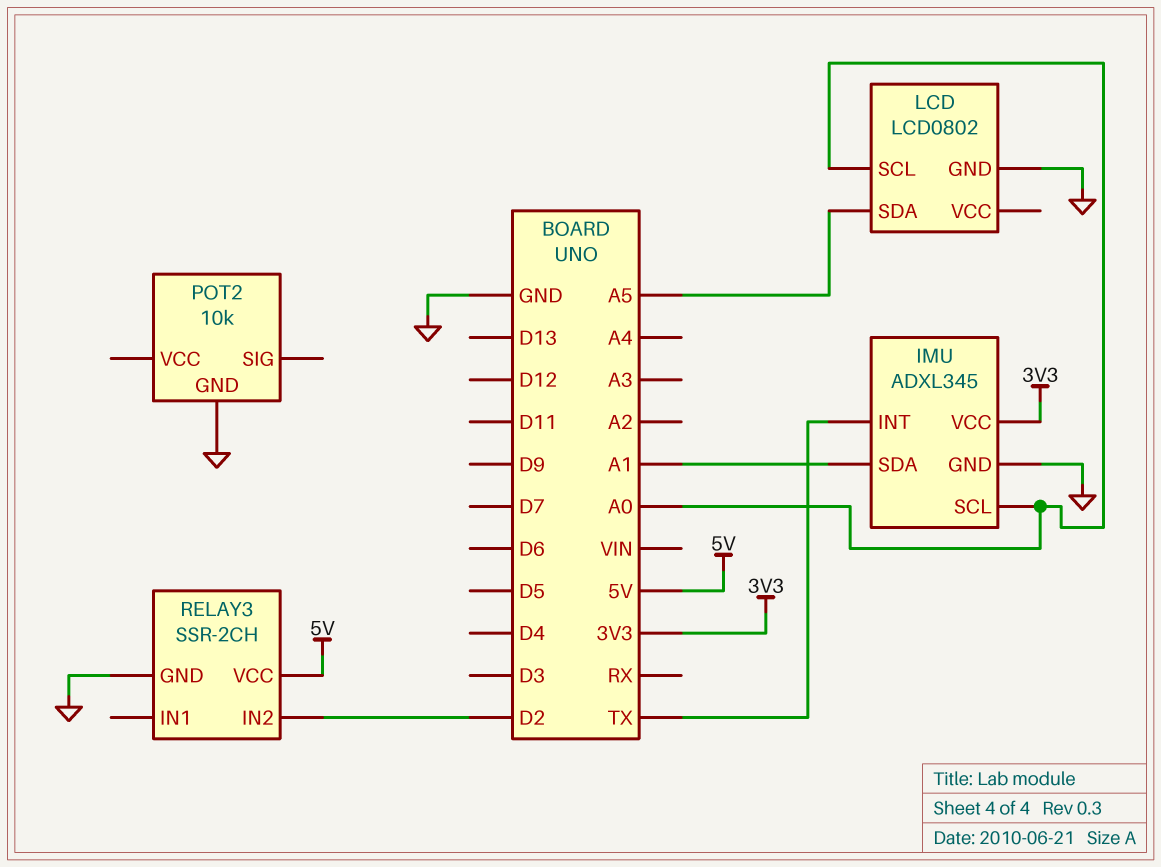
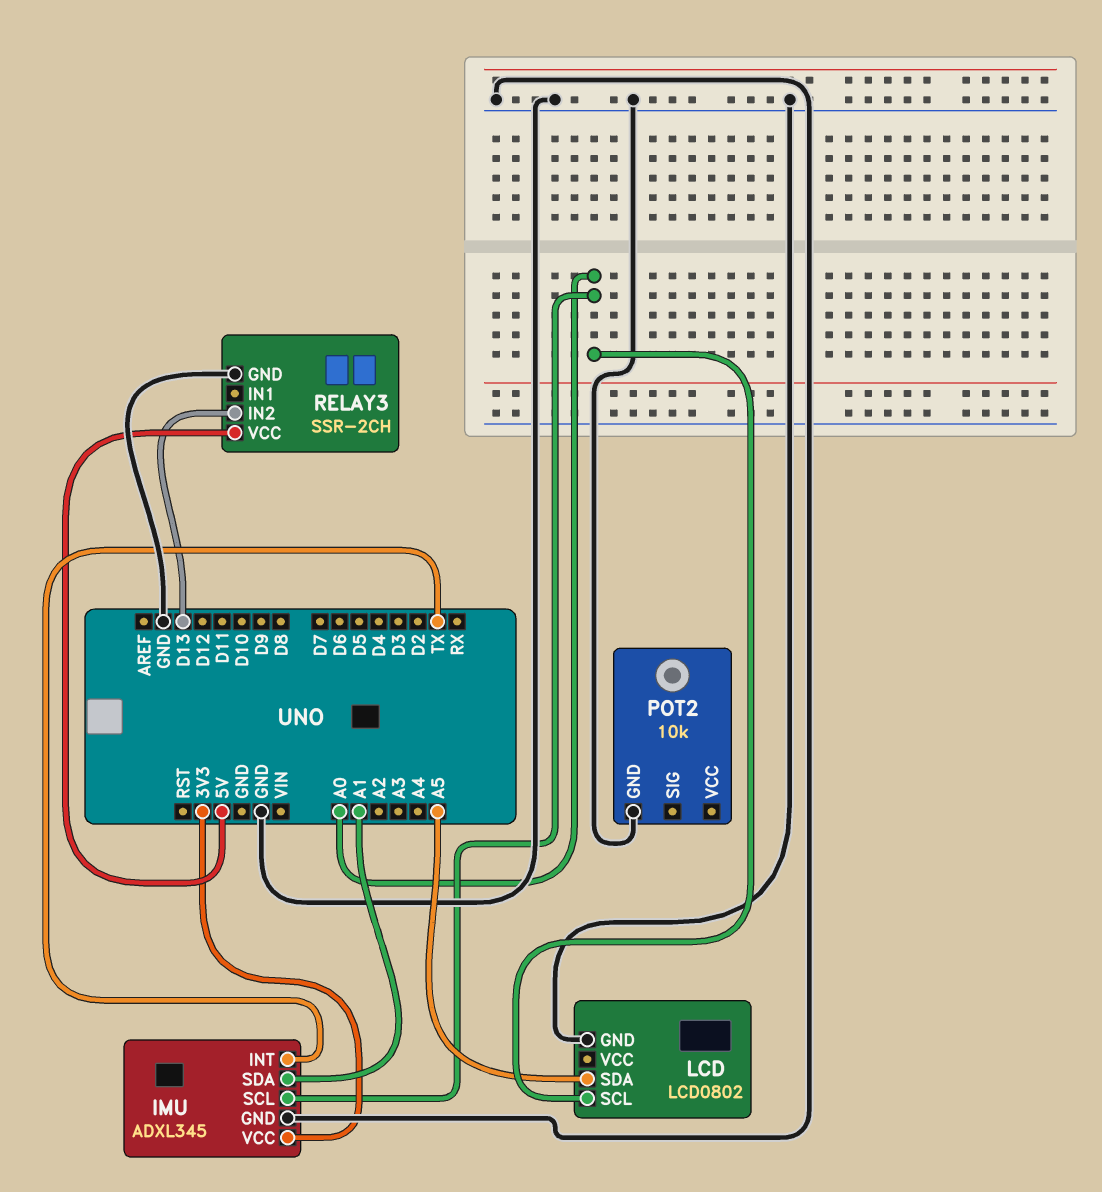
RELAY3 pin IN2: D2 -> D13

